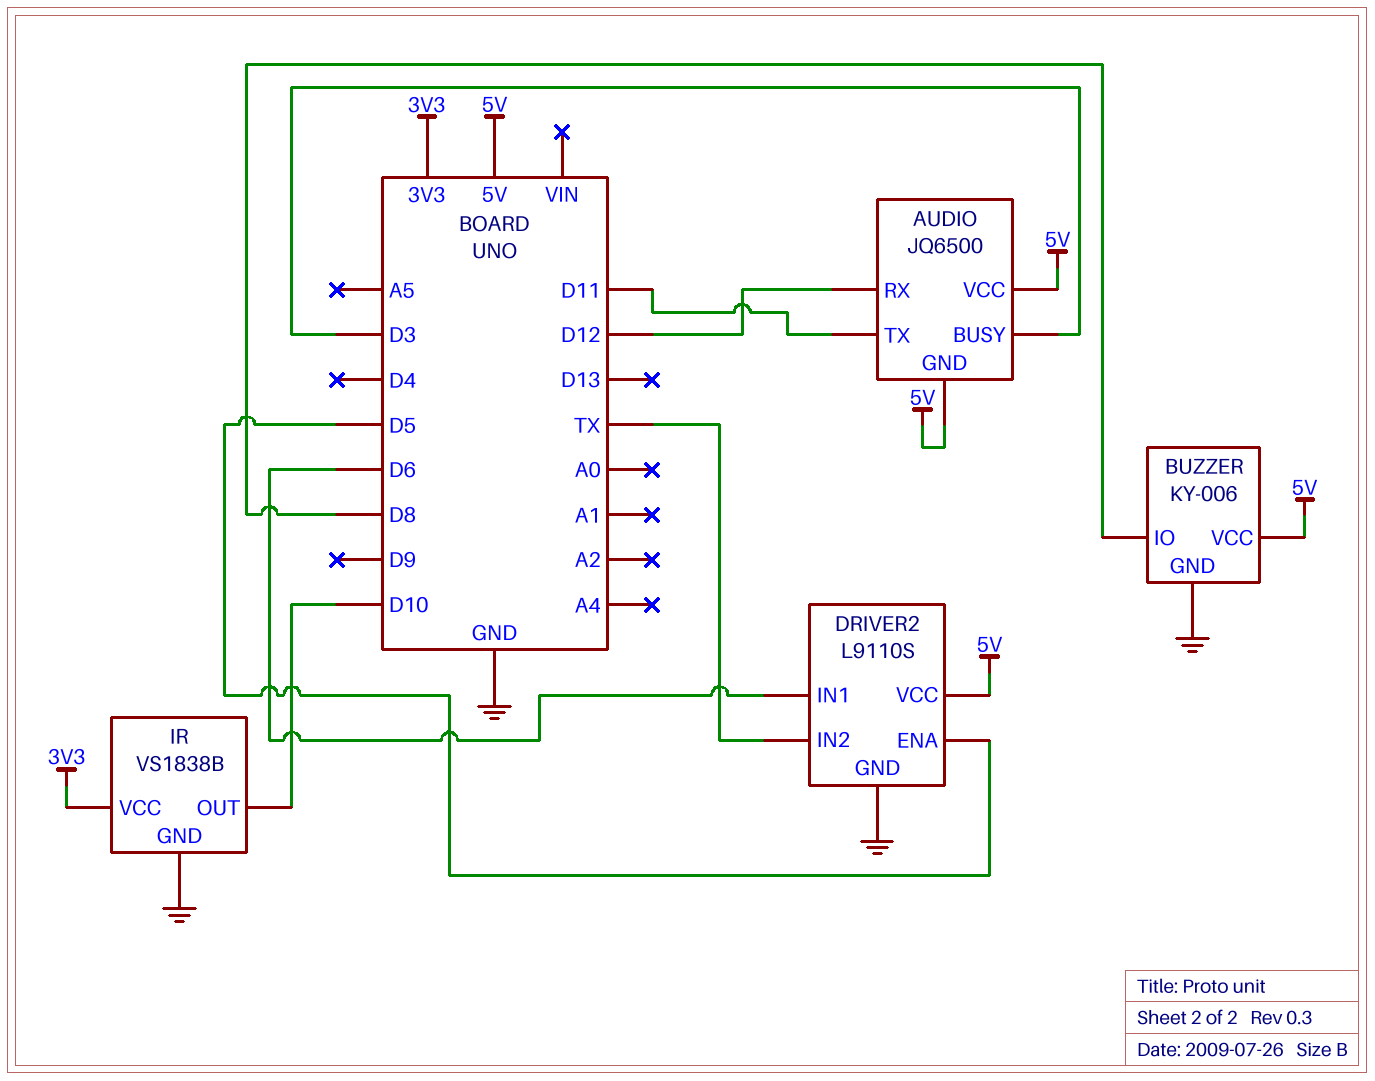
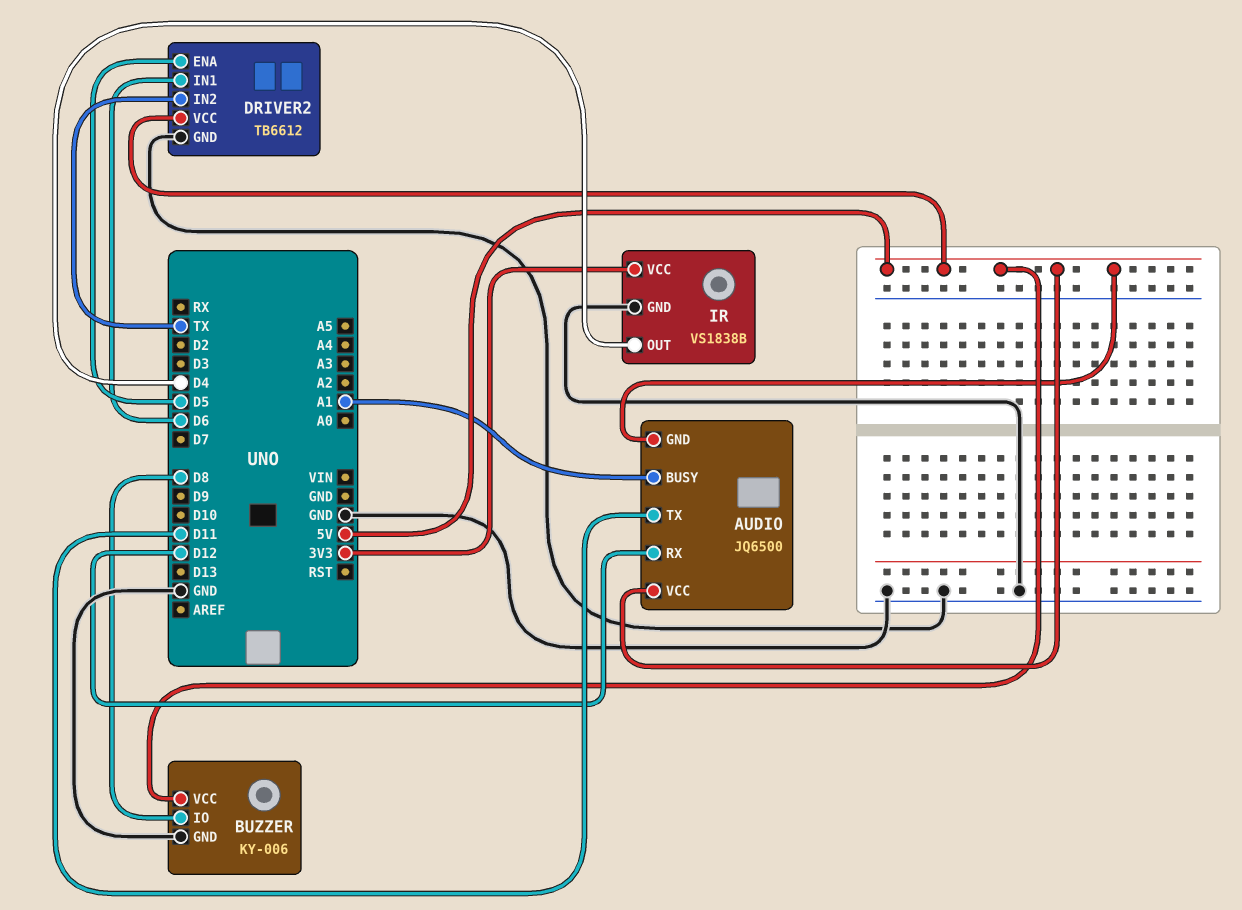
AUDIO pin BUSY: D3 -> A1
DRIVER2: L9110S -> TB6612
IR pin OUT: D10 -> D4

